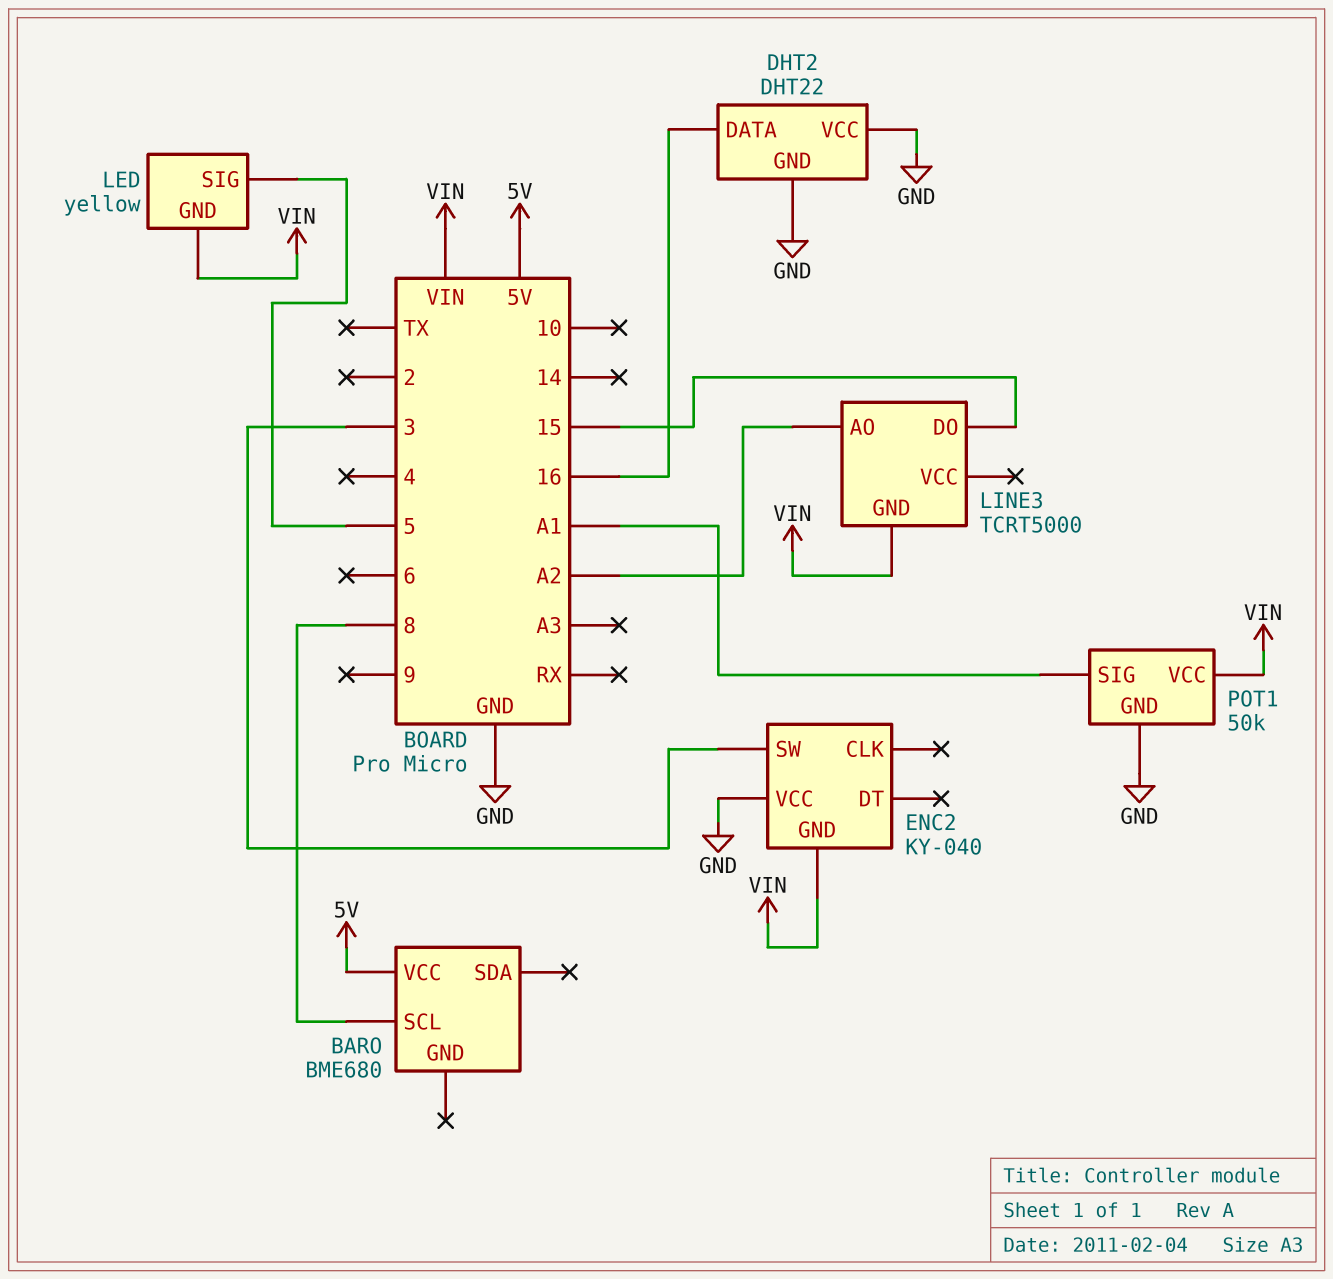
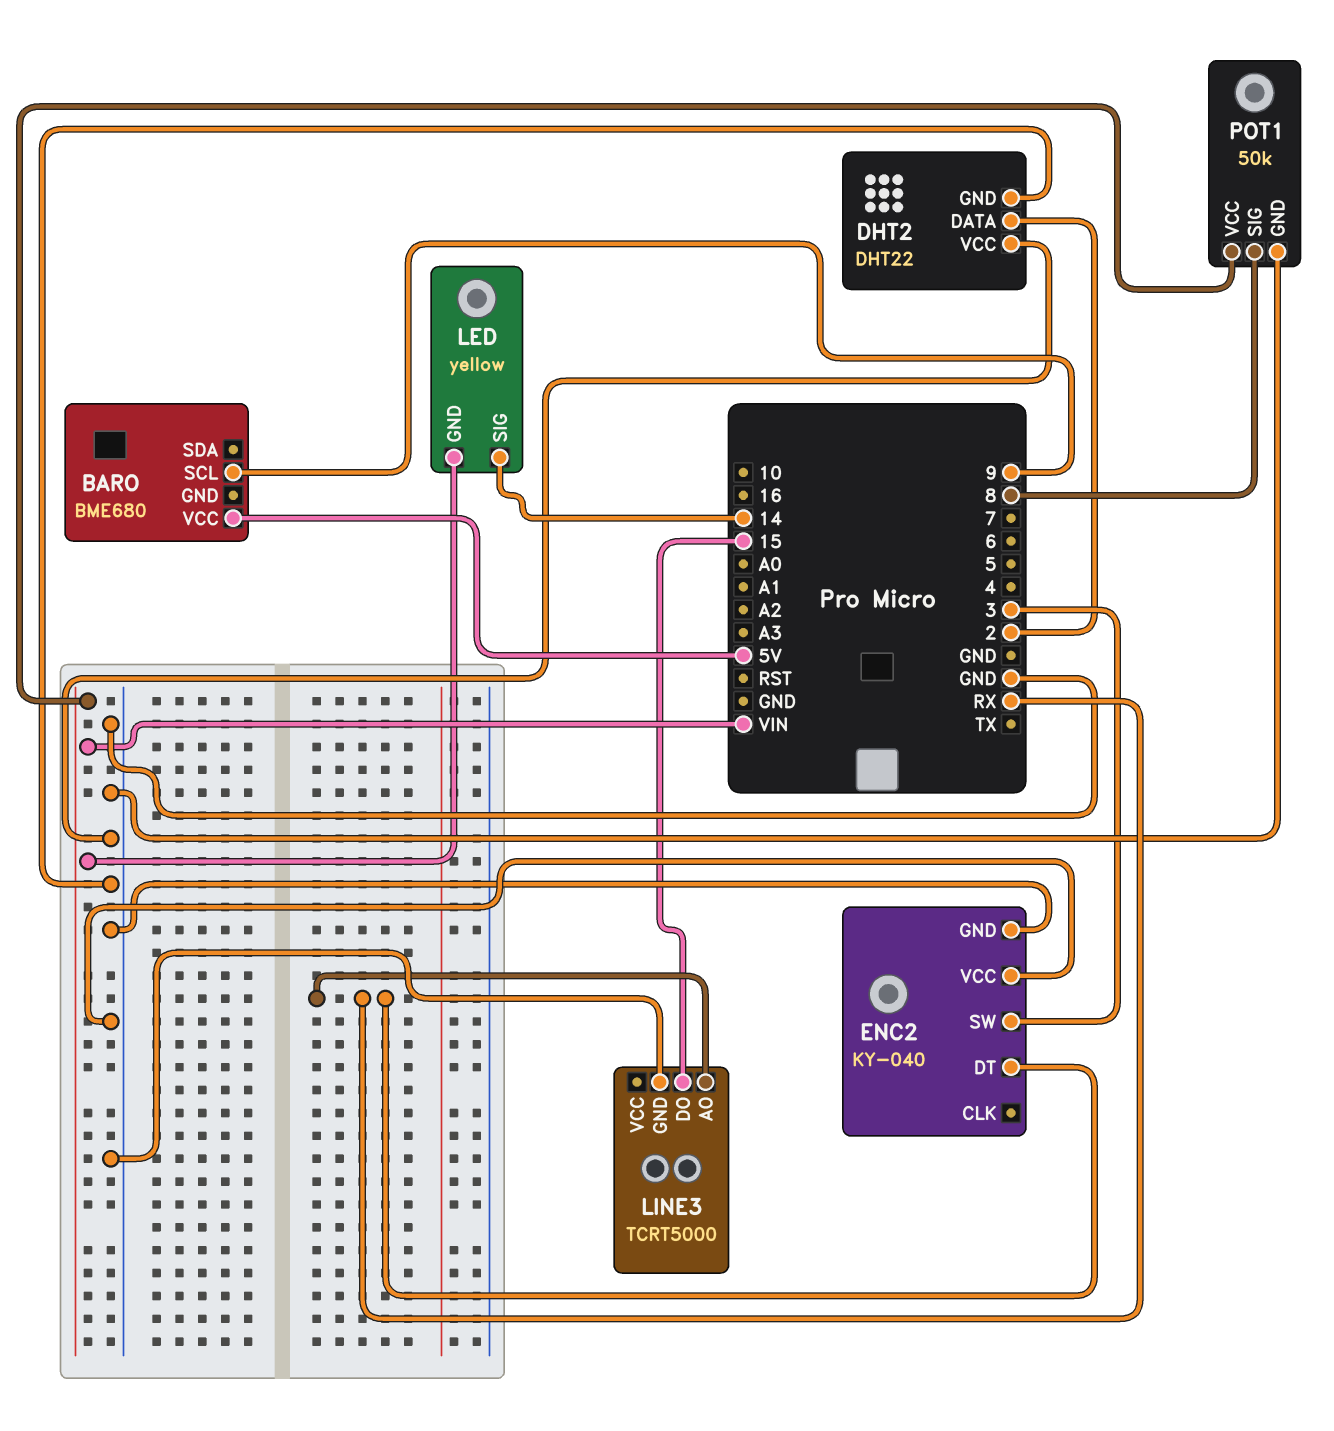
BARO pin SCL: 8 -> 9
DHT2 pin DATA: 16 -> 2
ENC2 pin DT: none -> RX
ENC2 pin GND: VIN -> GND
LED pin SIG: 5 -> 14
LINE3 pin AO: A2 -> RX
LINE3 pin GND: VIN -> GND
POT1 pin SIG: A1 -> 8

